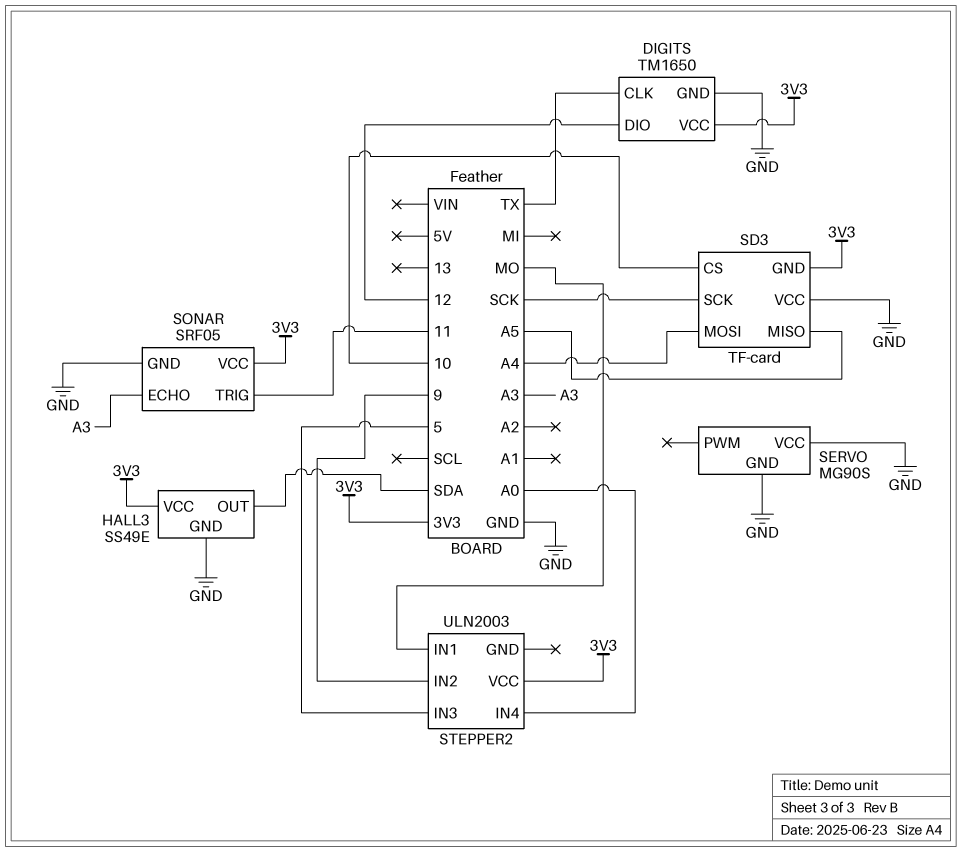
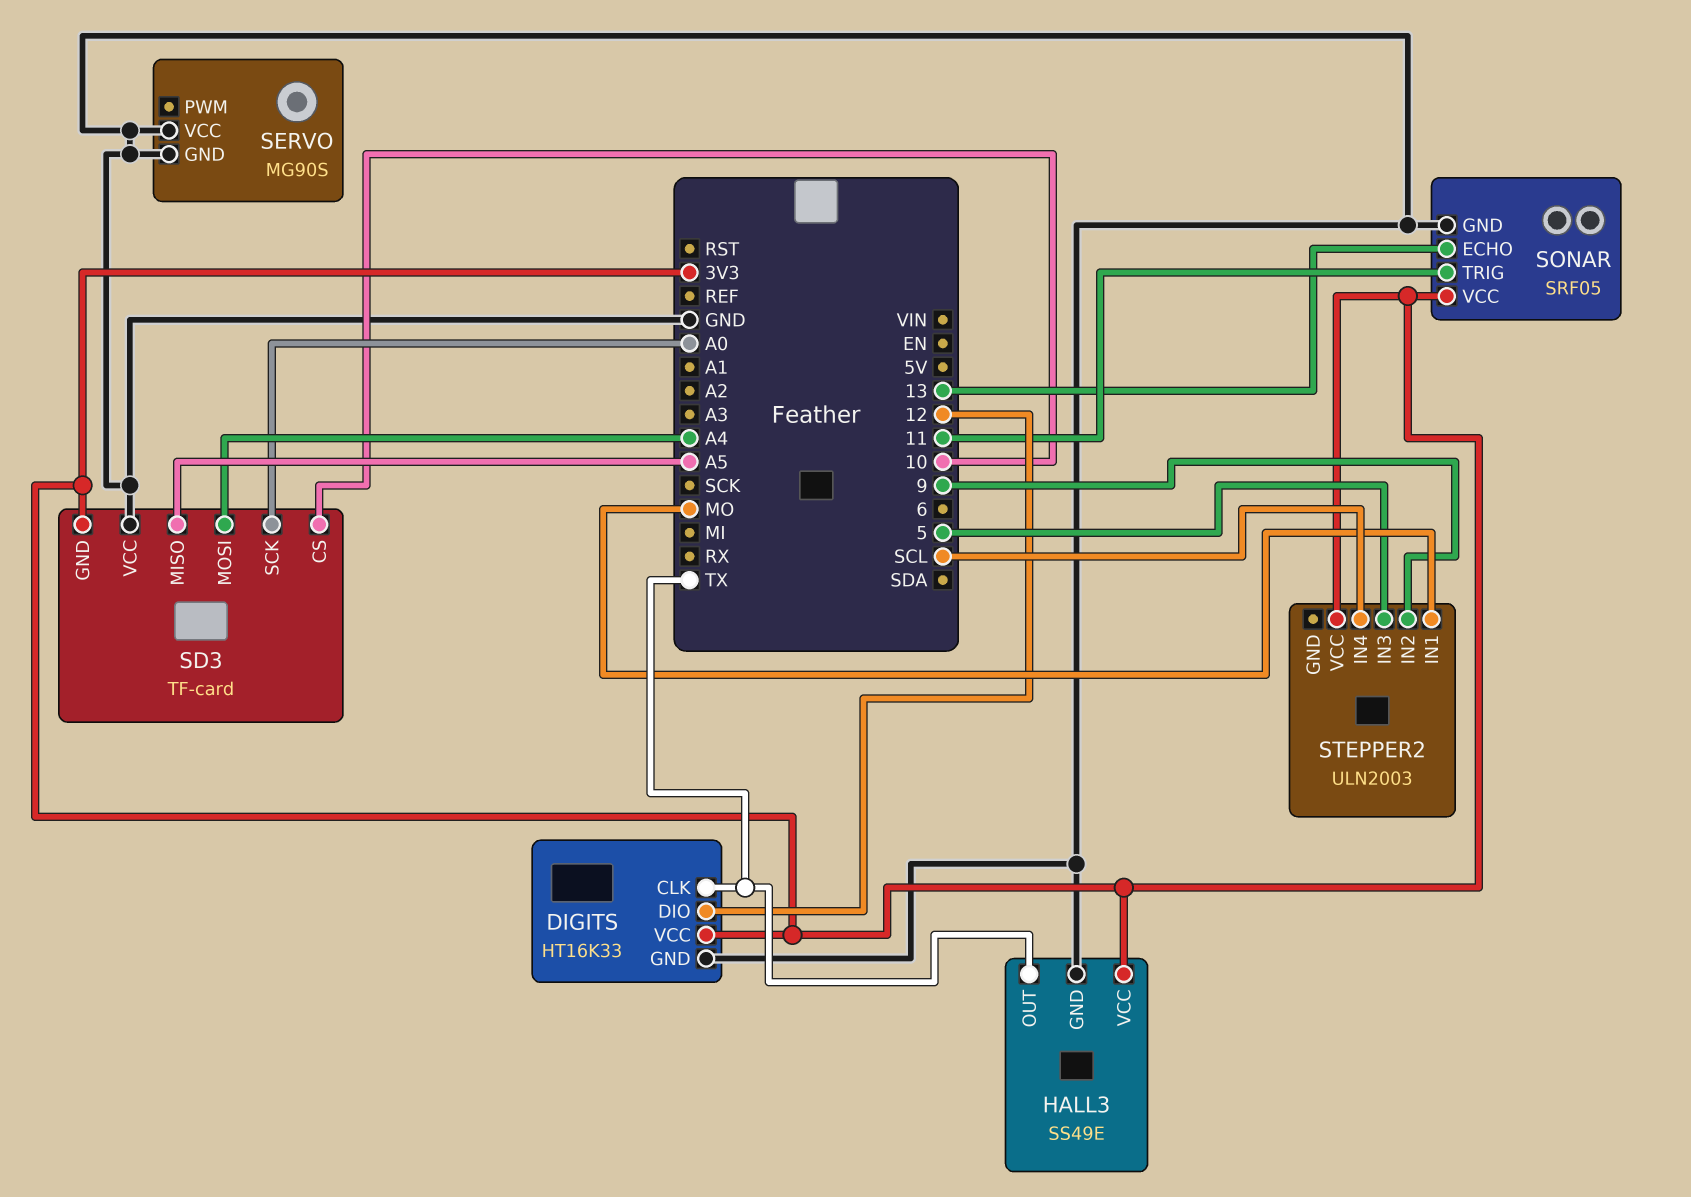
DIGITS: TM1650 -> HT16K33
HALL3 pin OUT: SDA -> TX
SD3 pin SCK: SCK -> A0
SONAR pin ECHO: A3 -> 13
STEPPER2 pin IN4: A0 -> SCL

